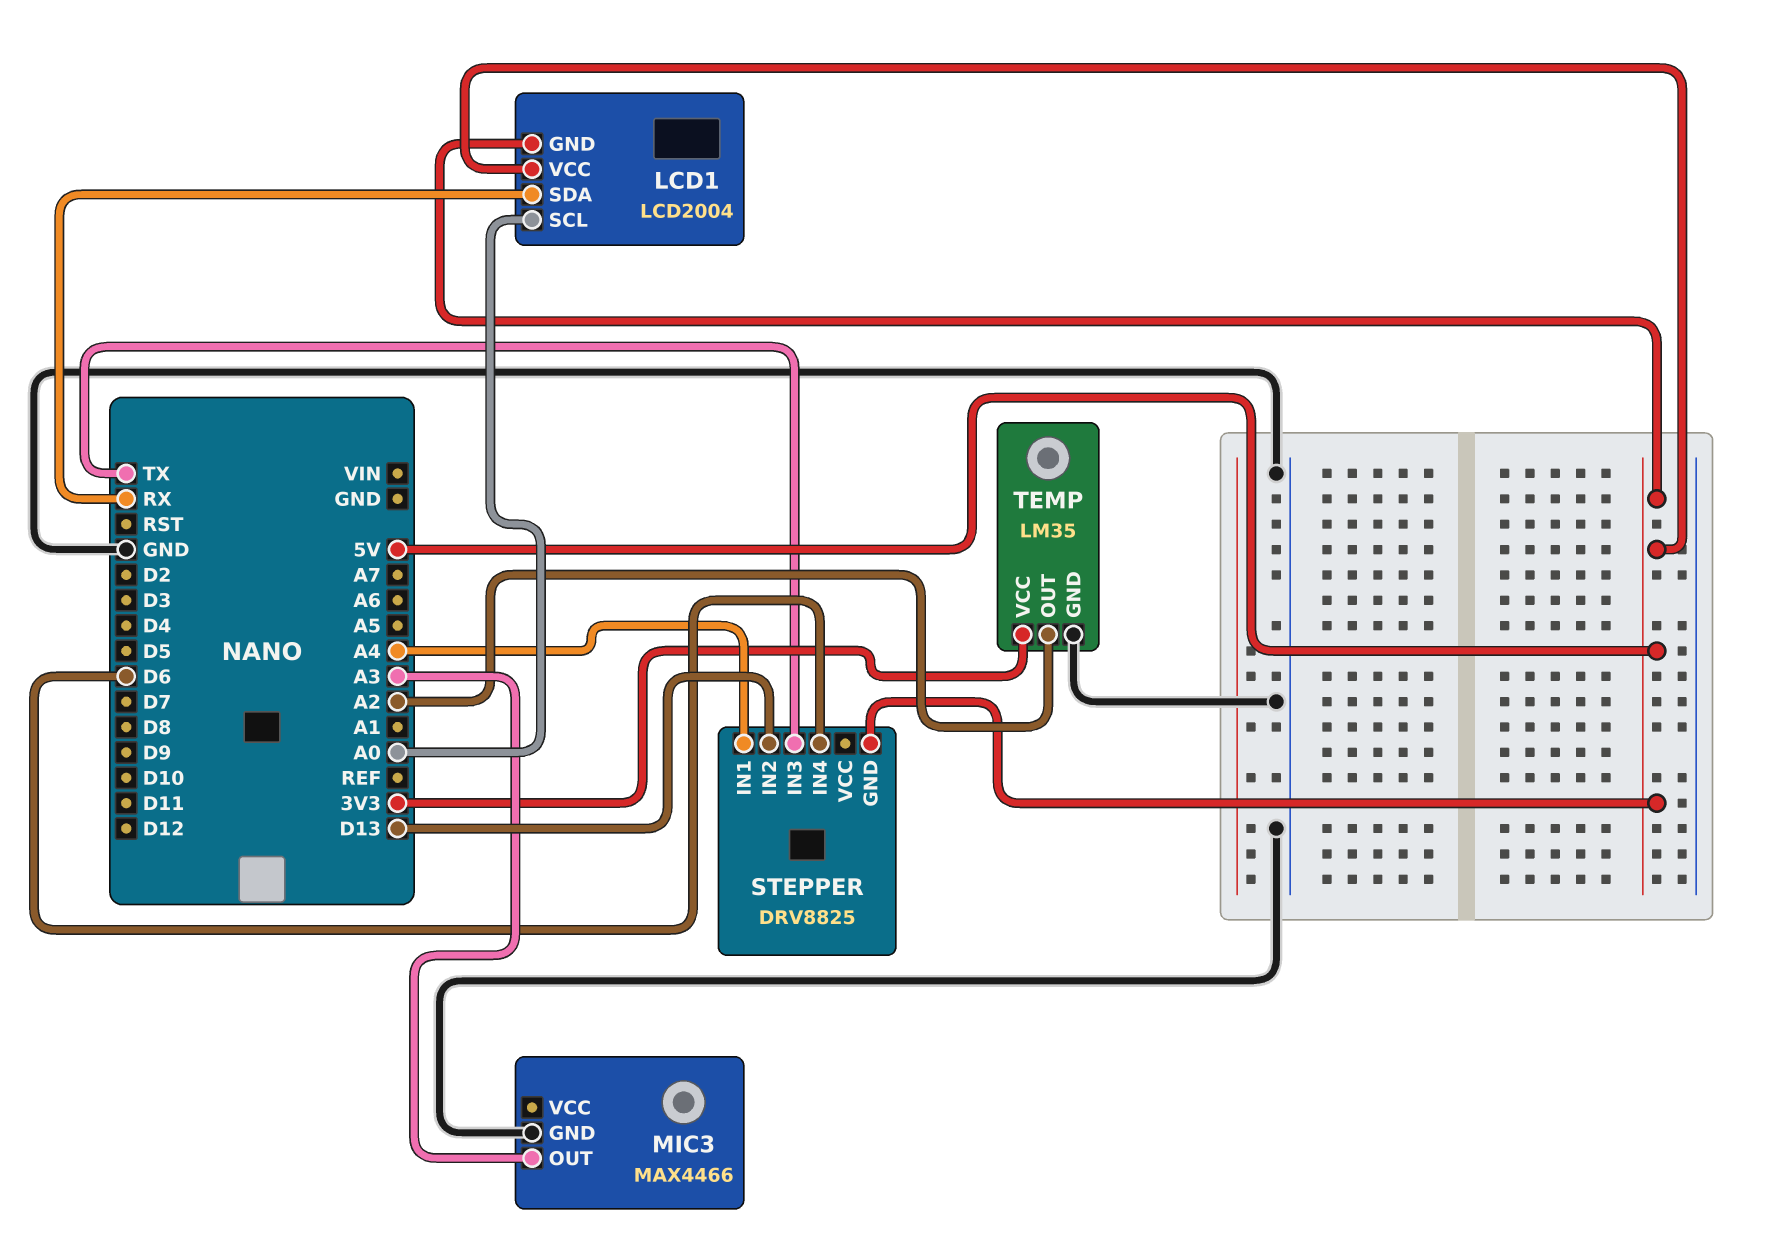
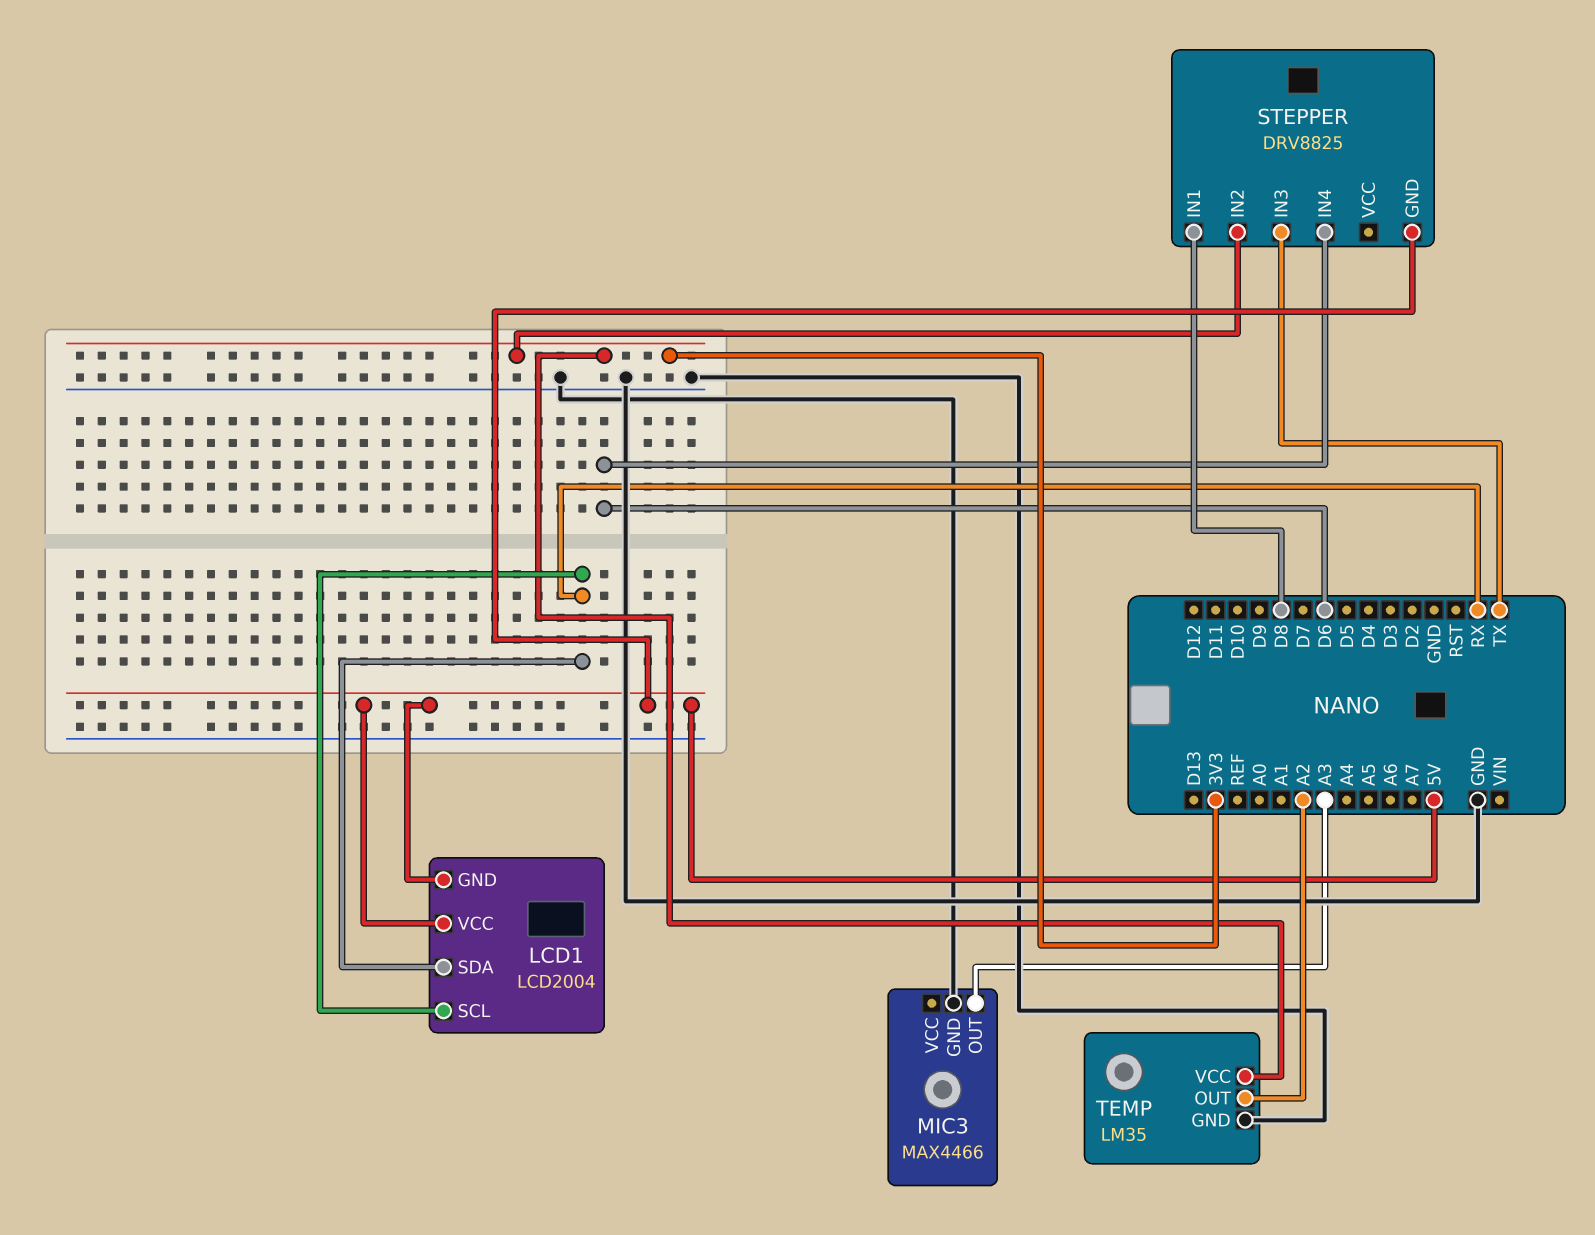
LCD1 pin SCL: A0 -> RX
STEPPER pin IN1: A4 -> D8
STEPPER pin IN2: D13 -> 3V3

